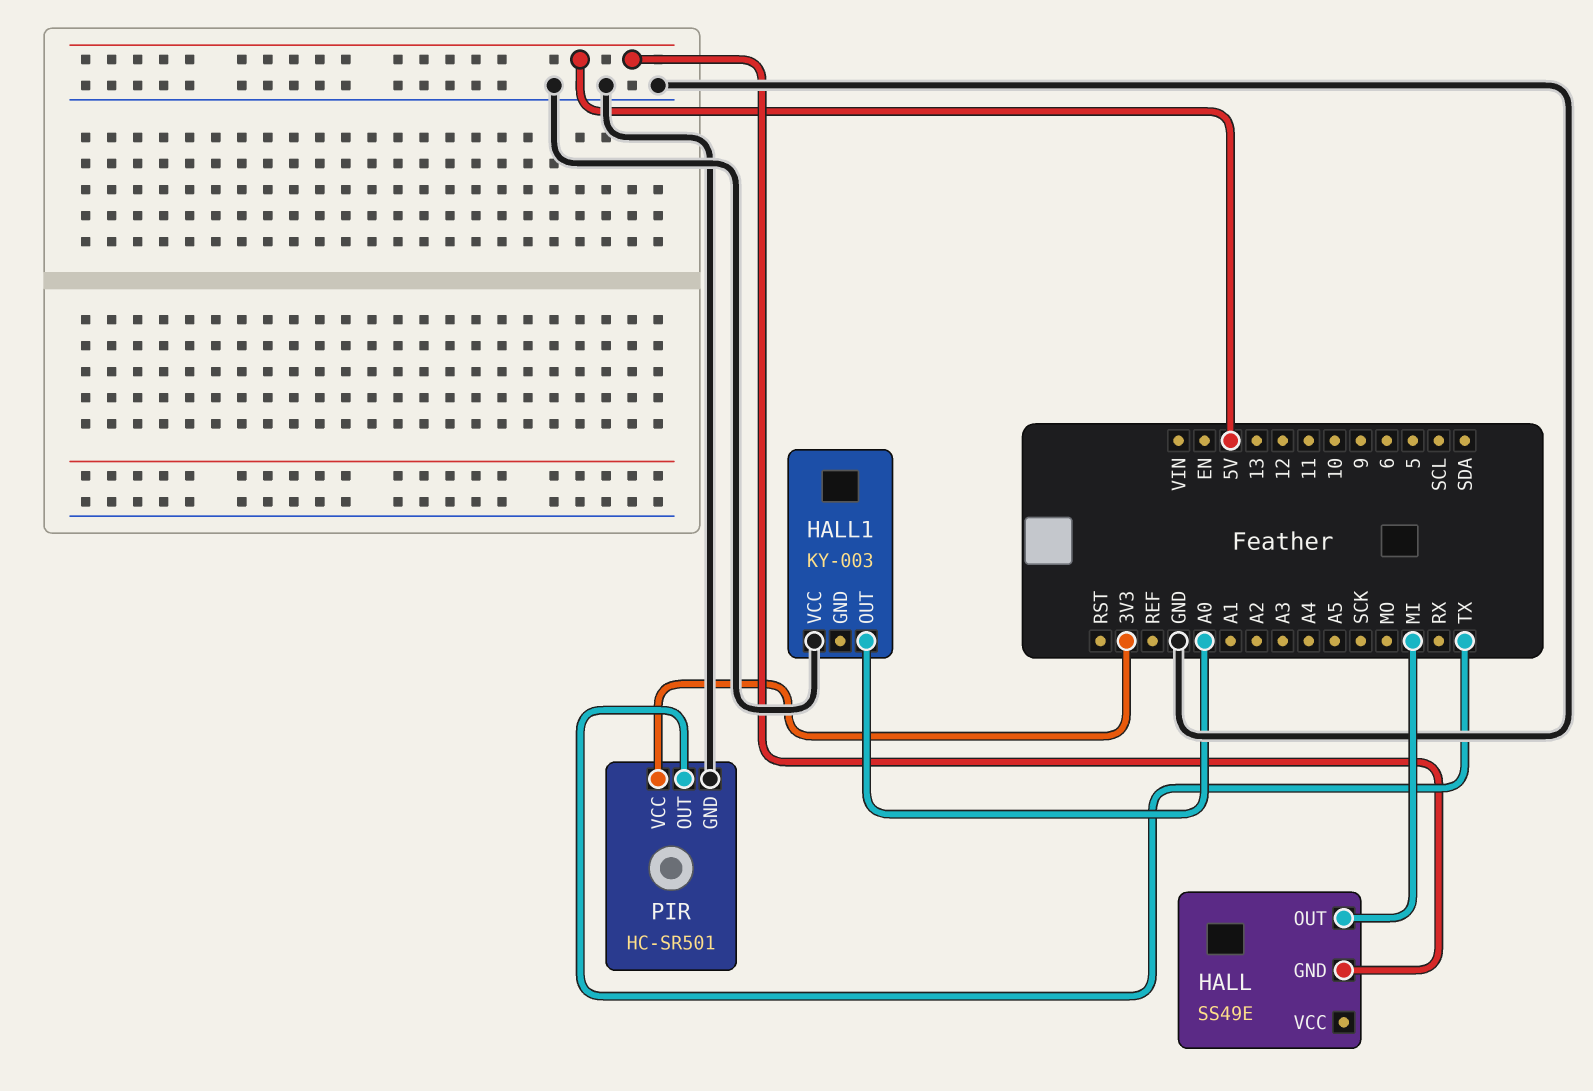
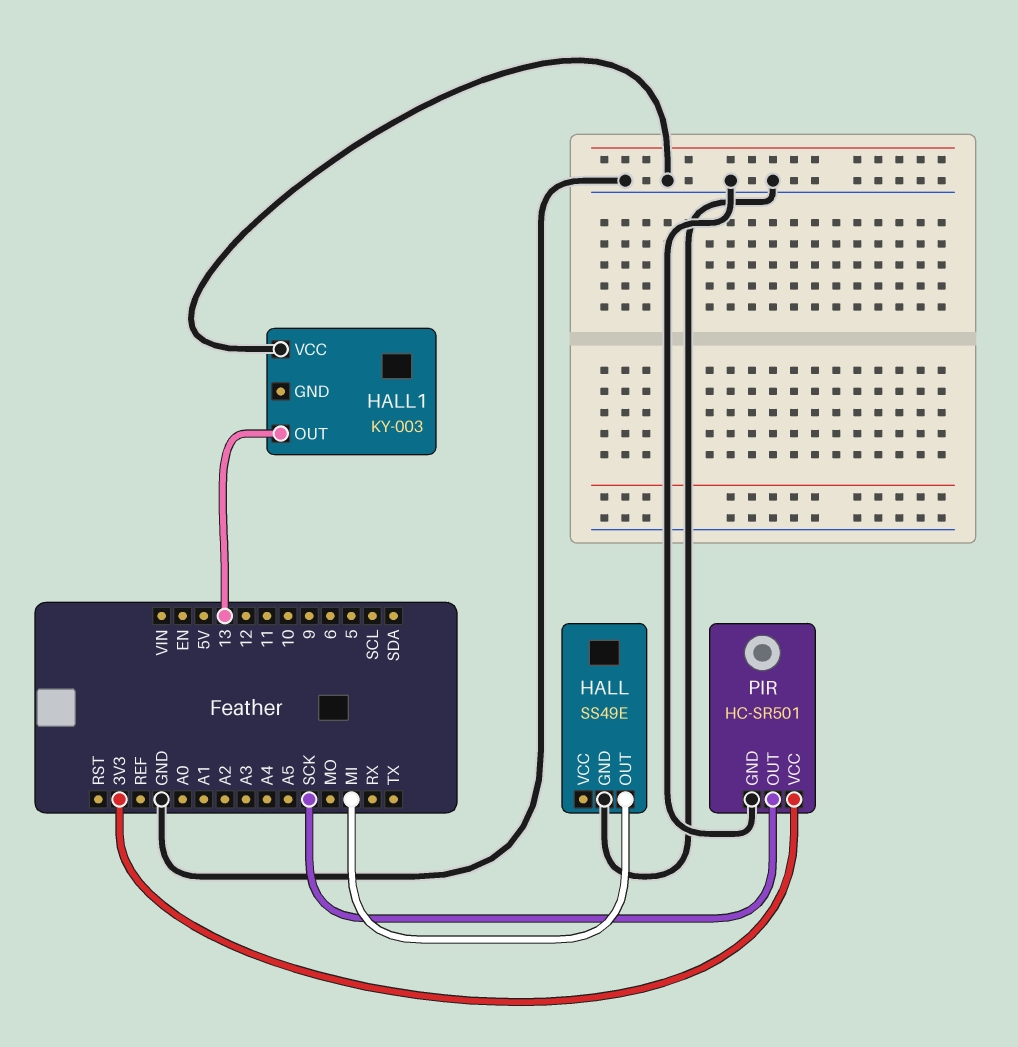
HALL pin GND: 5V -> GND
HALL1 pin OUT: A0 -> 13
PIR pin OUT: TX -> SCK

